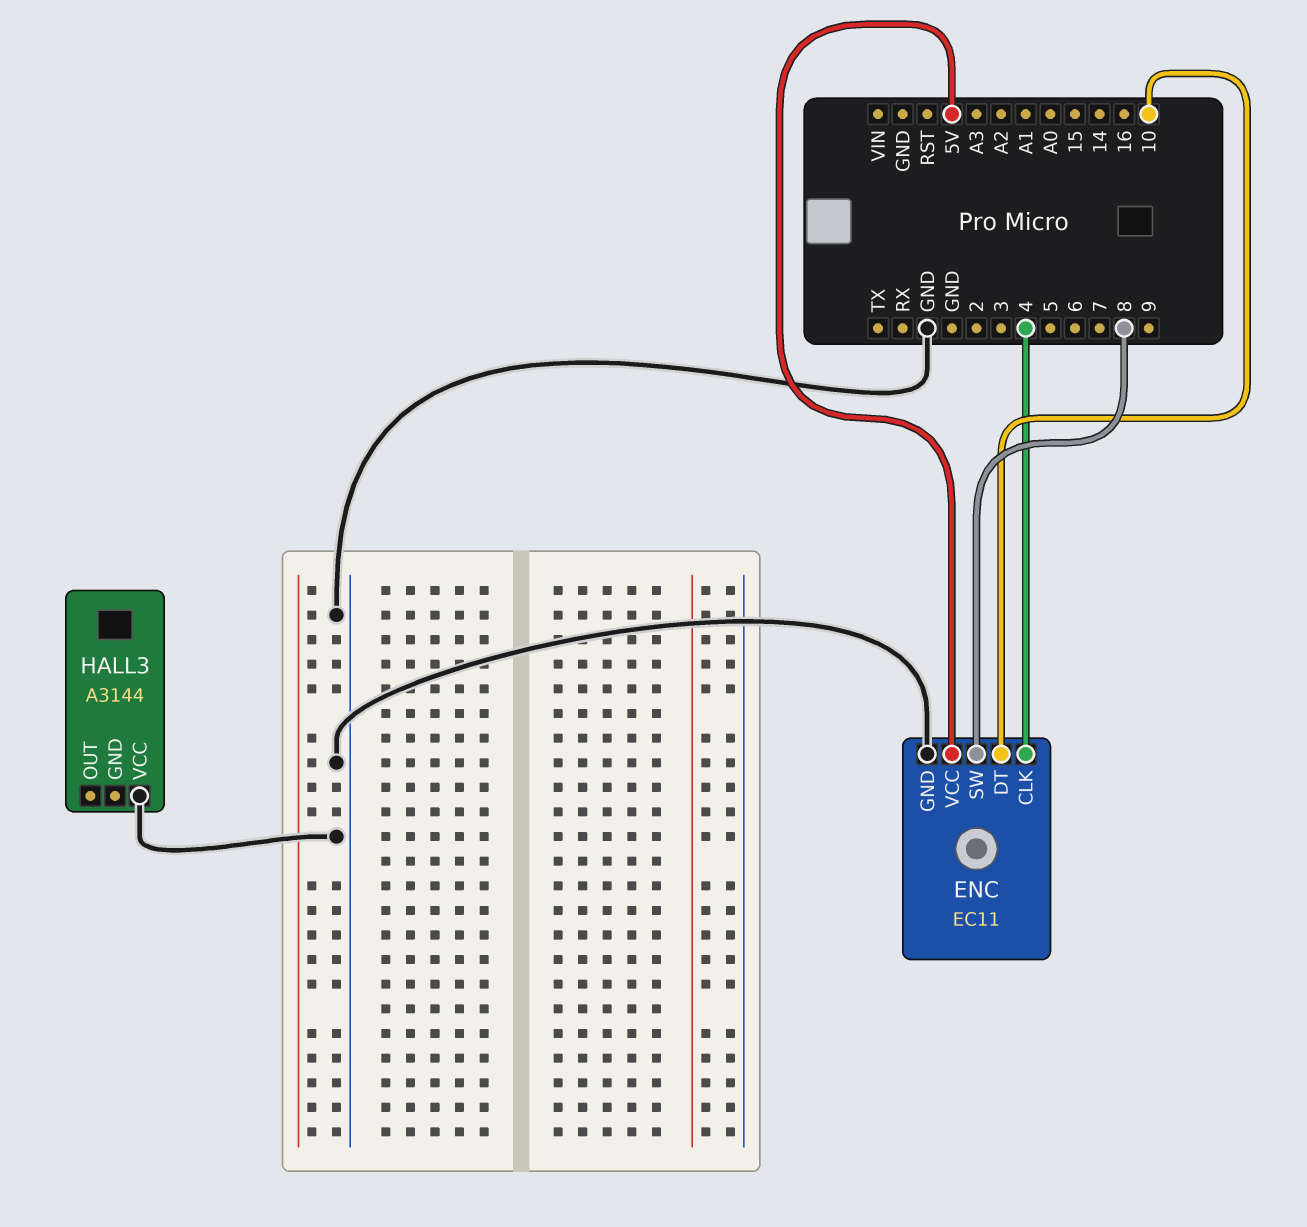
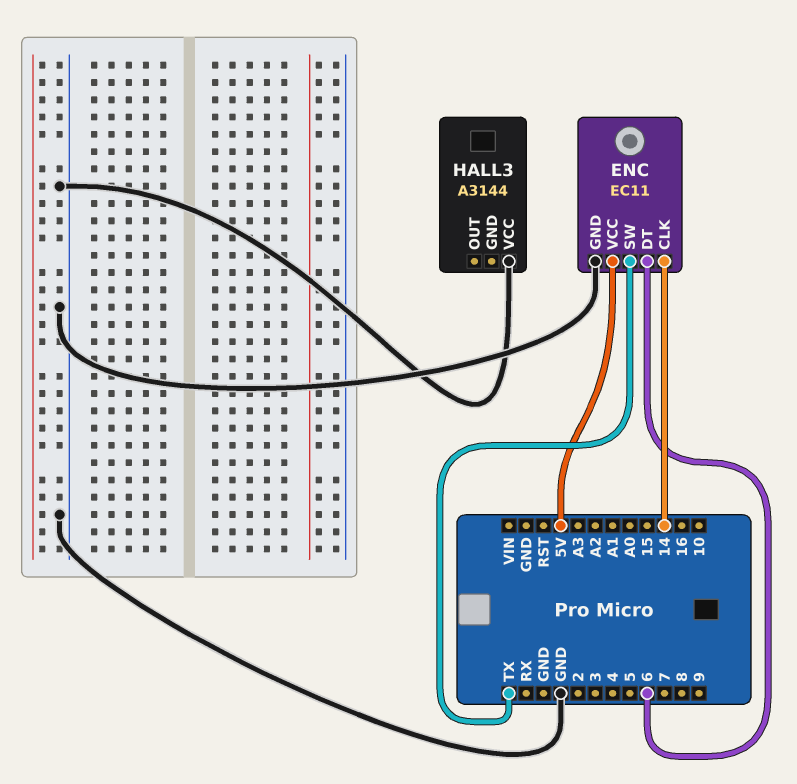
ENC pin CLK: 4 -> 14
ENC pin DT: 10 -> 6
ENC pin SW: 8 -> TX

